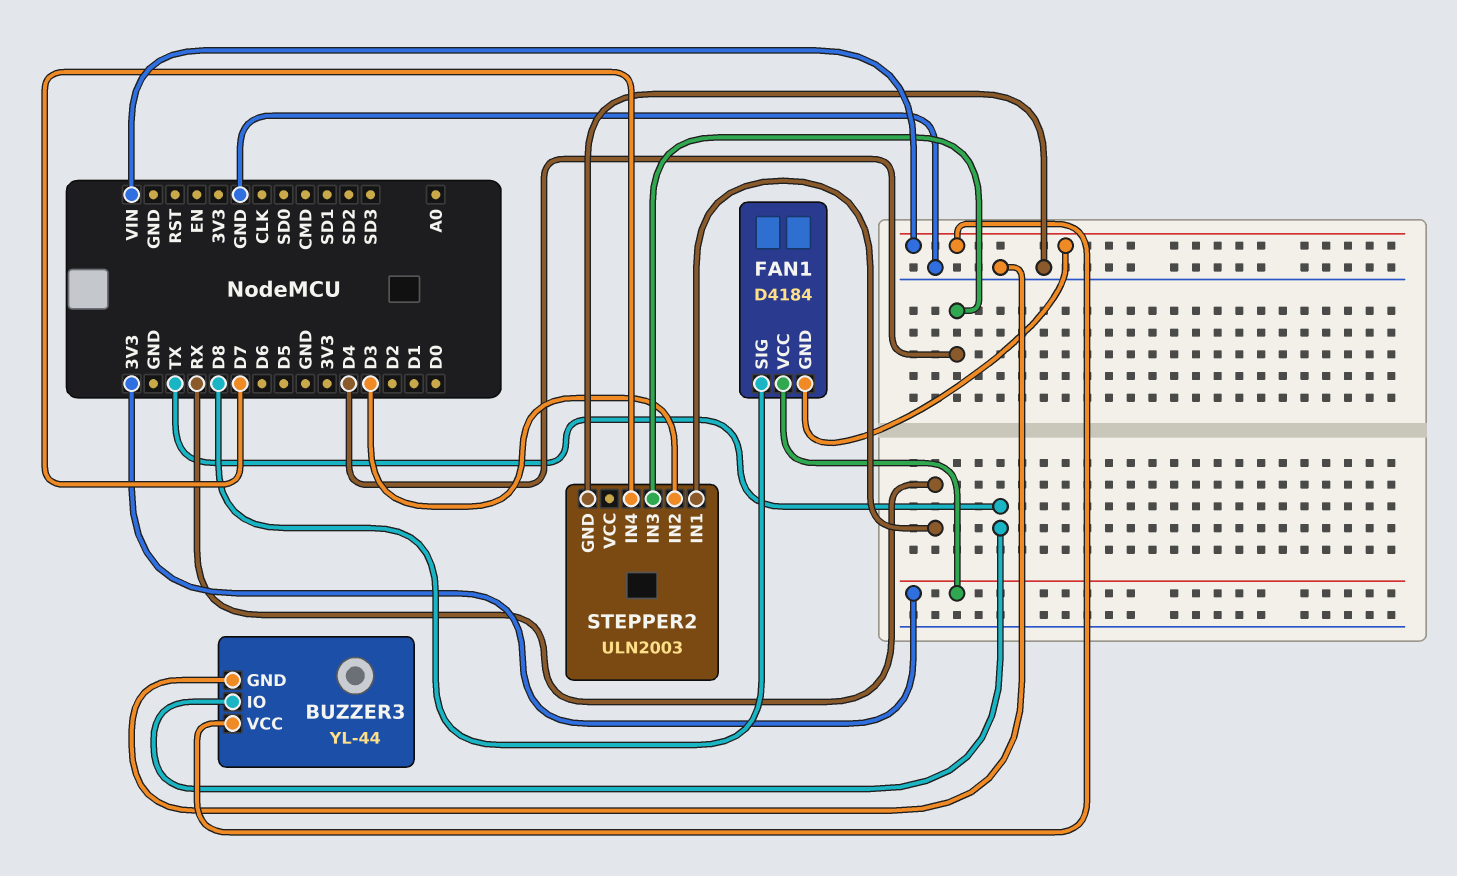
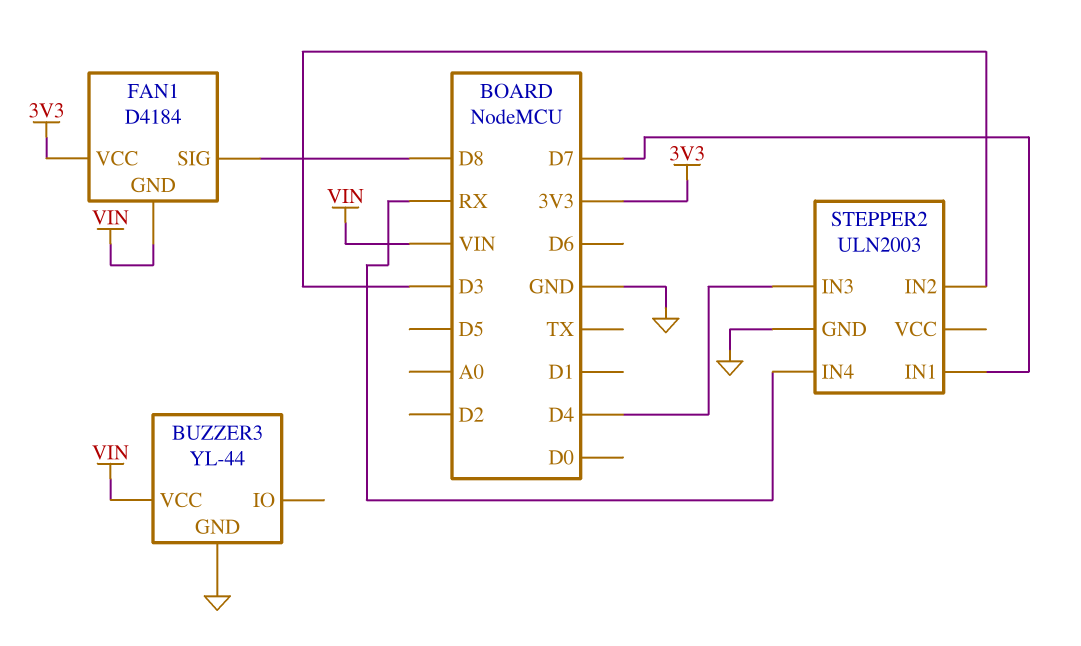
BUZZER3 pin IO: TX -> none
STEPPER2 pin IN1: RX -> D7
STEPPER2 pin IN4: D7 -> RX

